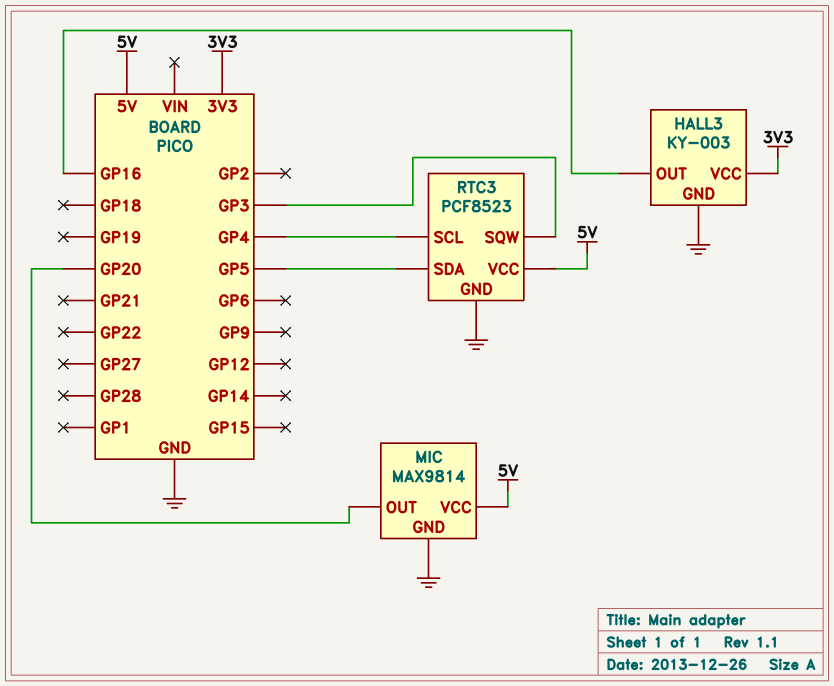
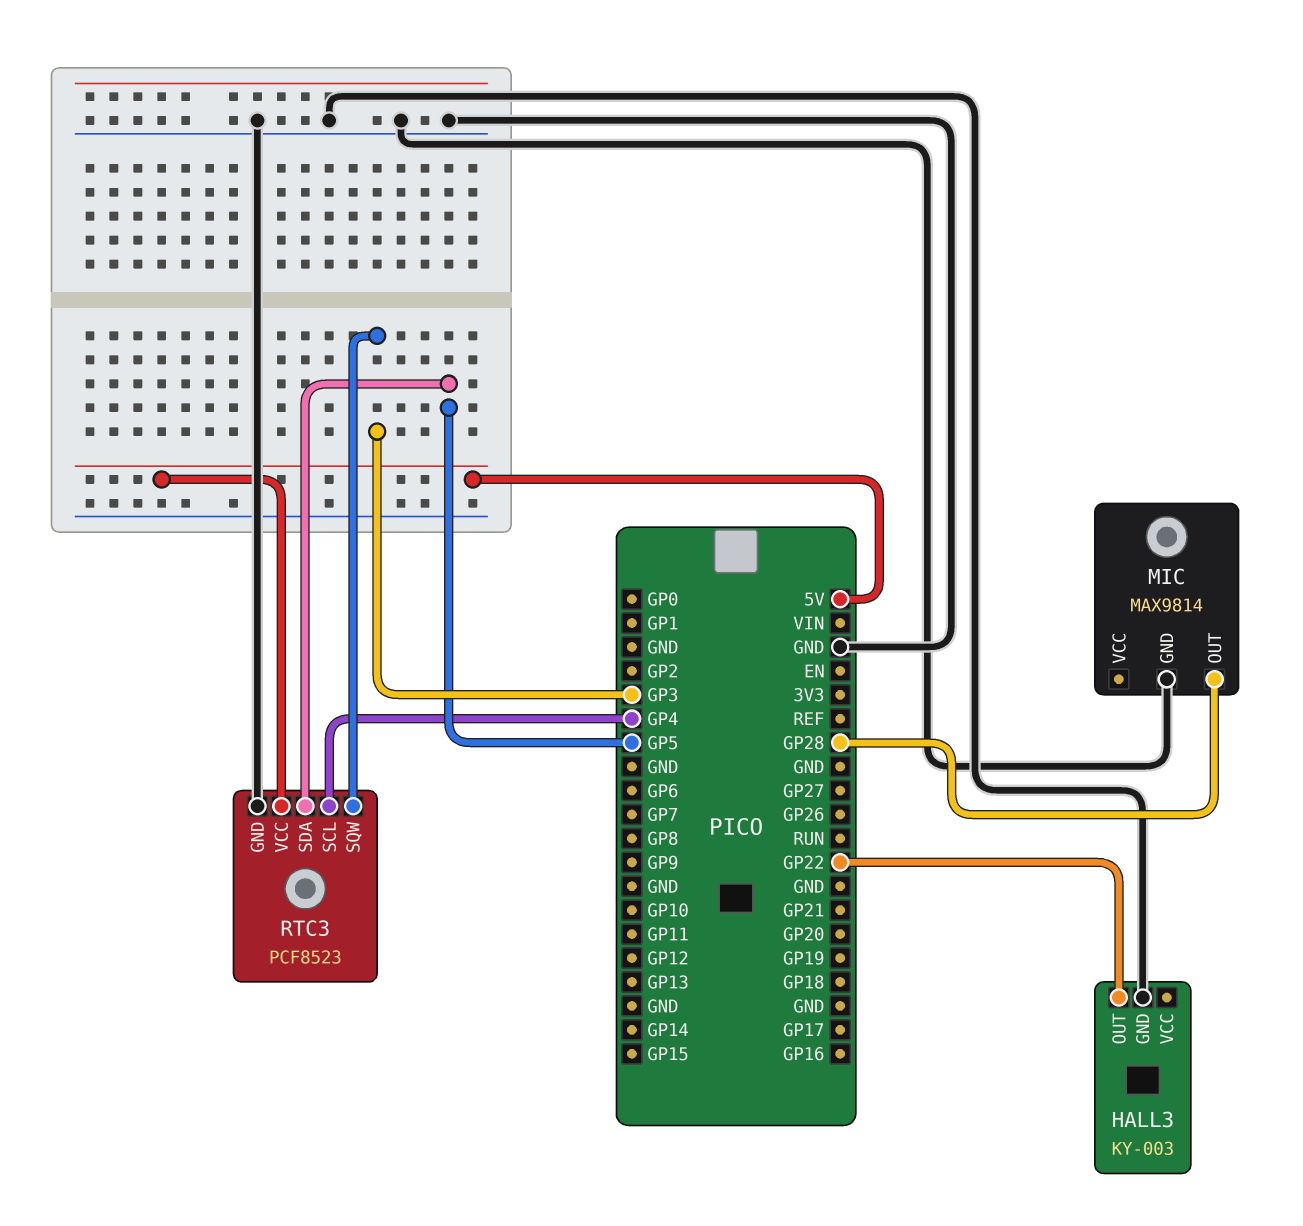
HALL3 pin OUT: GP16 -> GP22
HALL3 pin VCC: 3V3 -> none
MIC pin OUT: GP20 -> GP28
MIC pin VCC: 5V -> none

